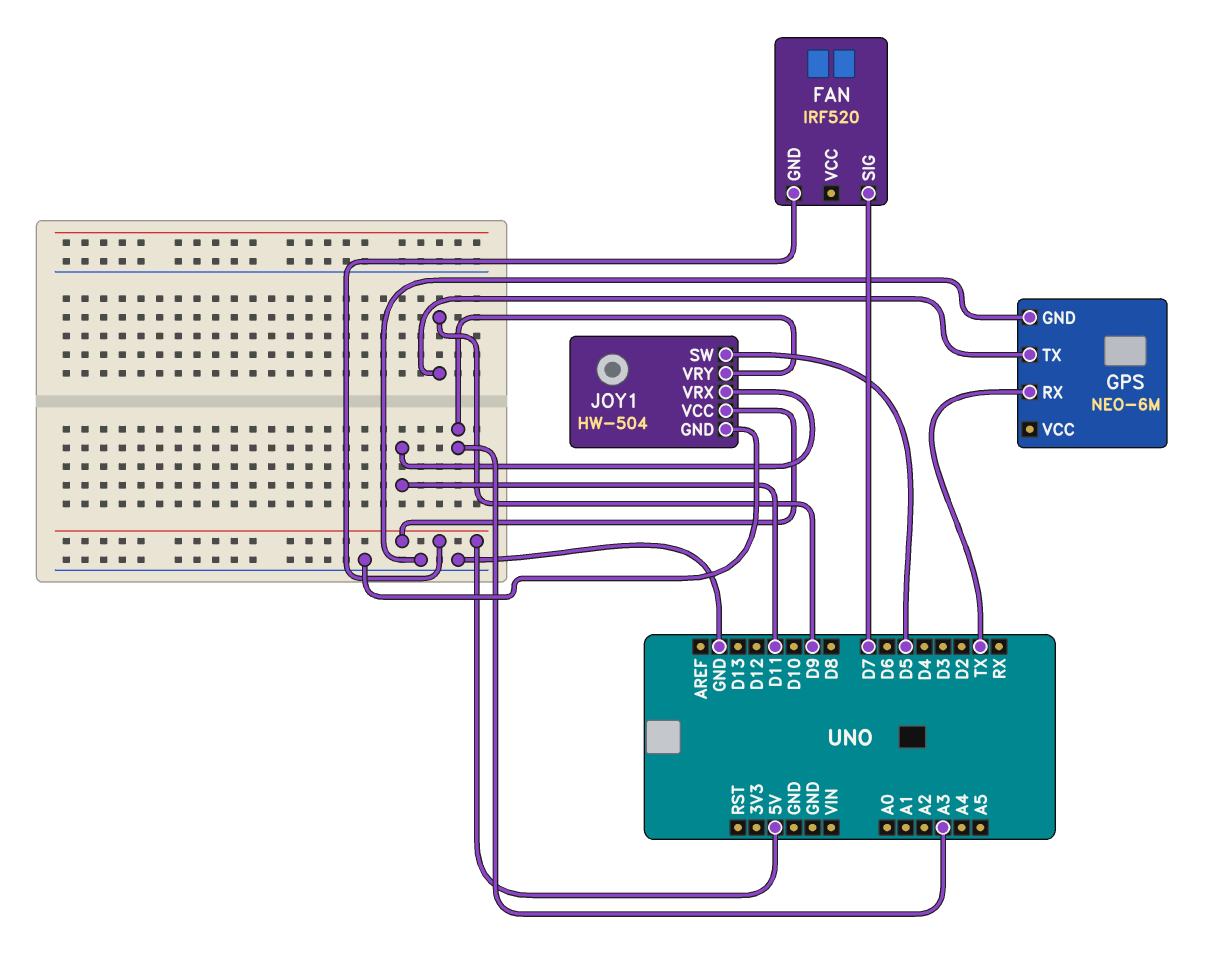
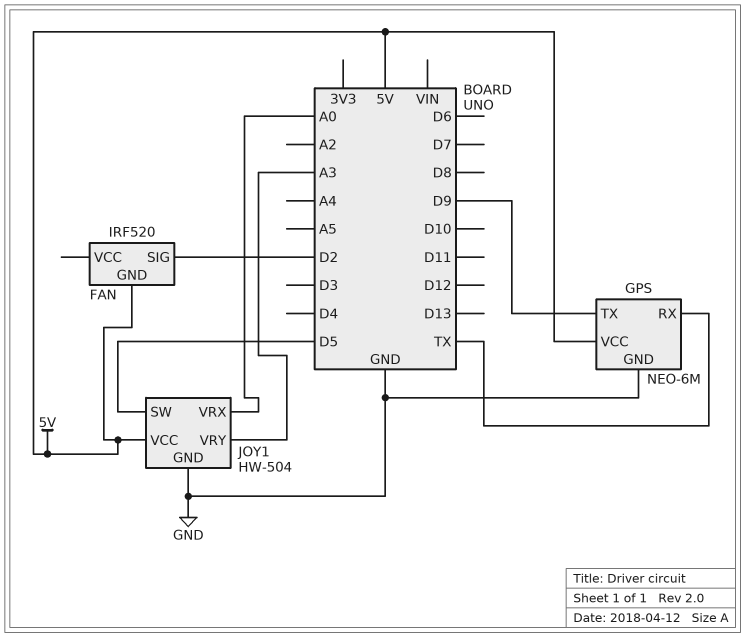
FAN pin SIG: D7 -> D2
GPS pin VCC: none -> 5V
JOY1 pin VRX: D11 -> A0

